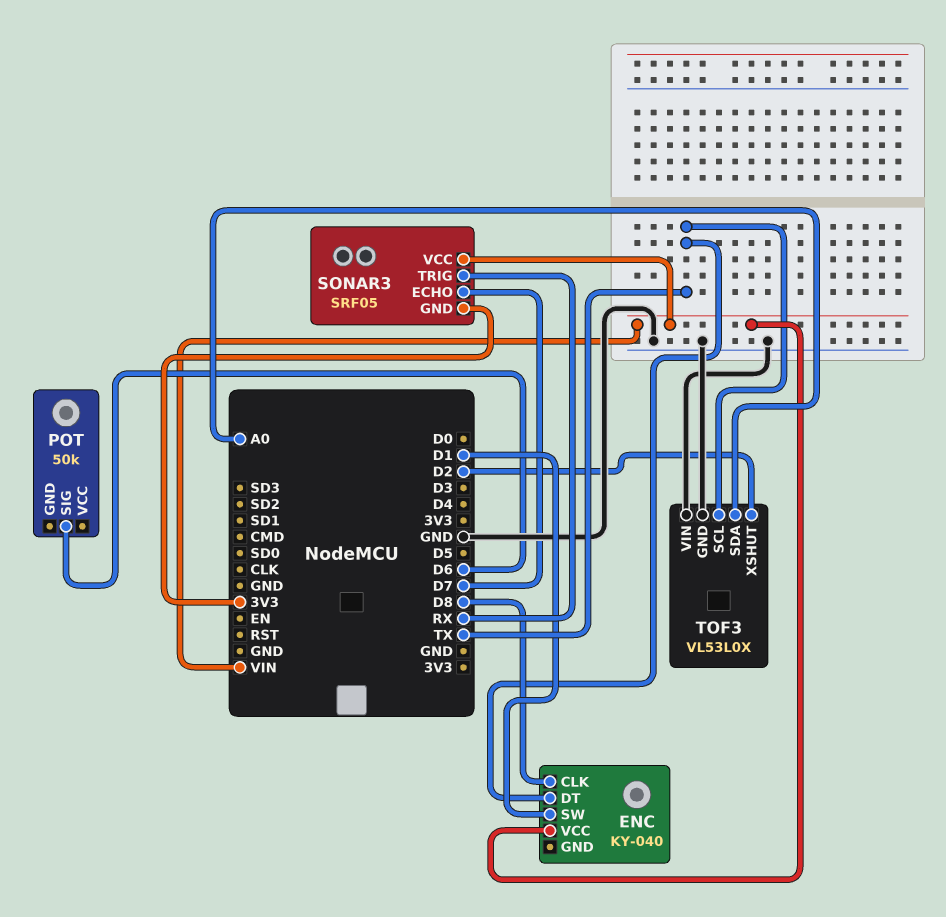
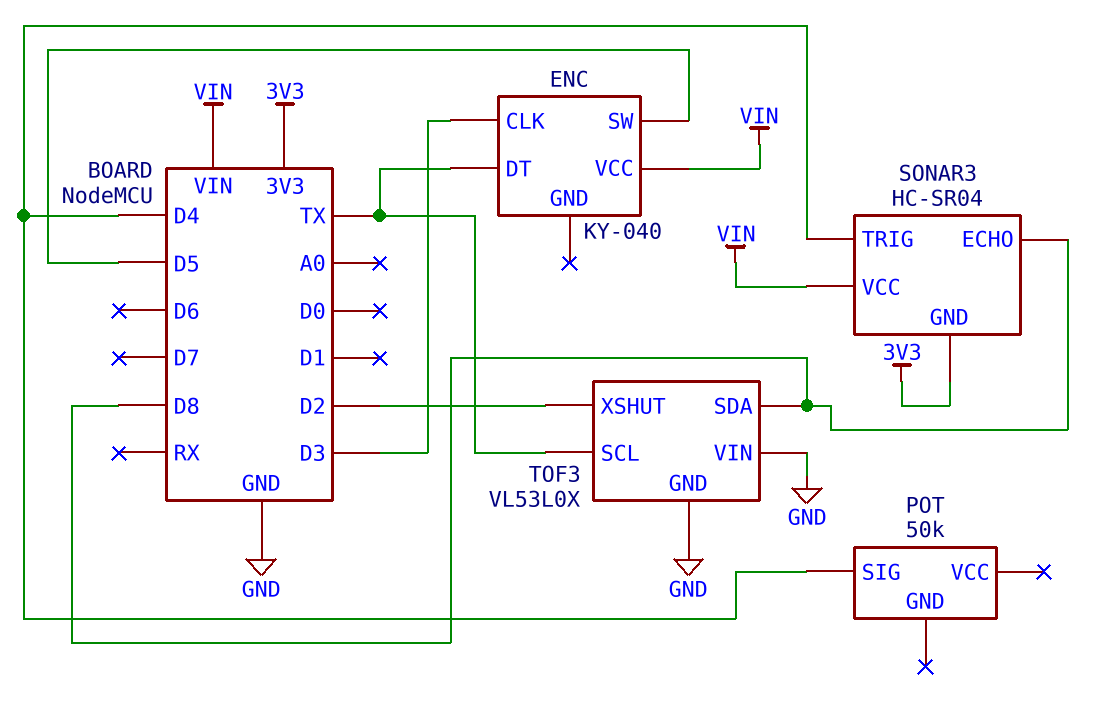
ENC pin CLK: D8 -> D3
ENC pin SW: D1 -> D5
POT pin SIG: D6 -> D4
SONAR3: SRF05 -> HC-SR04
SONAR3 pin ECHO: D7 -> D8
SONAR3 pin TRIG: RX -> D4
TOF3 pin SDA: A0 -> D8

